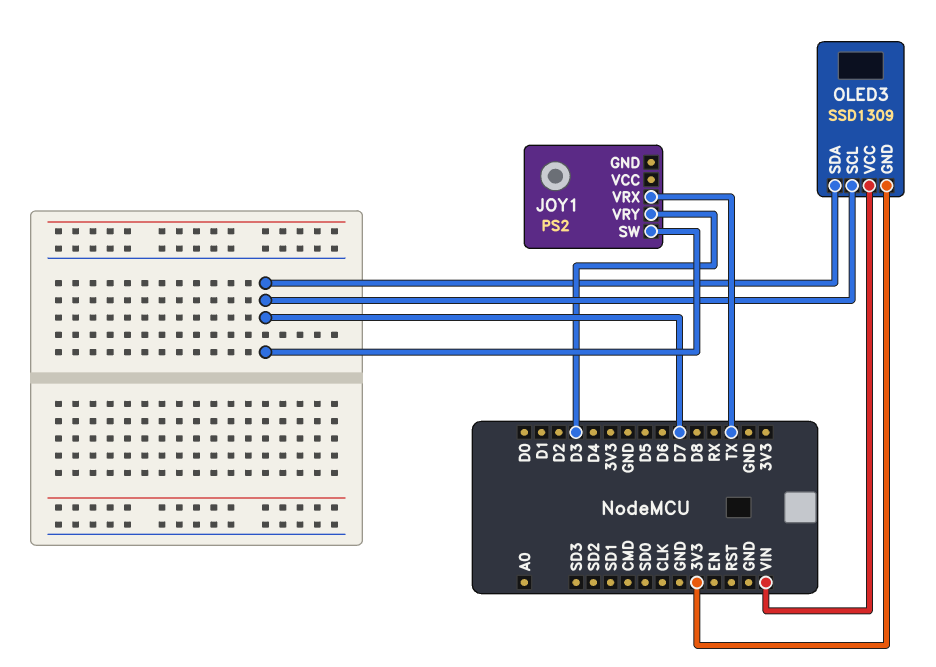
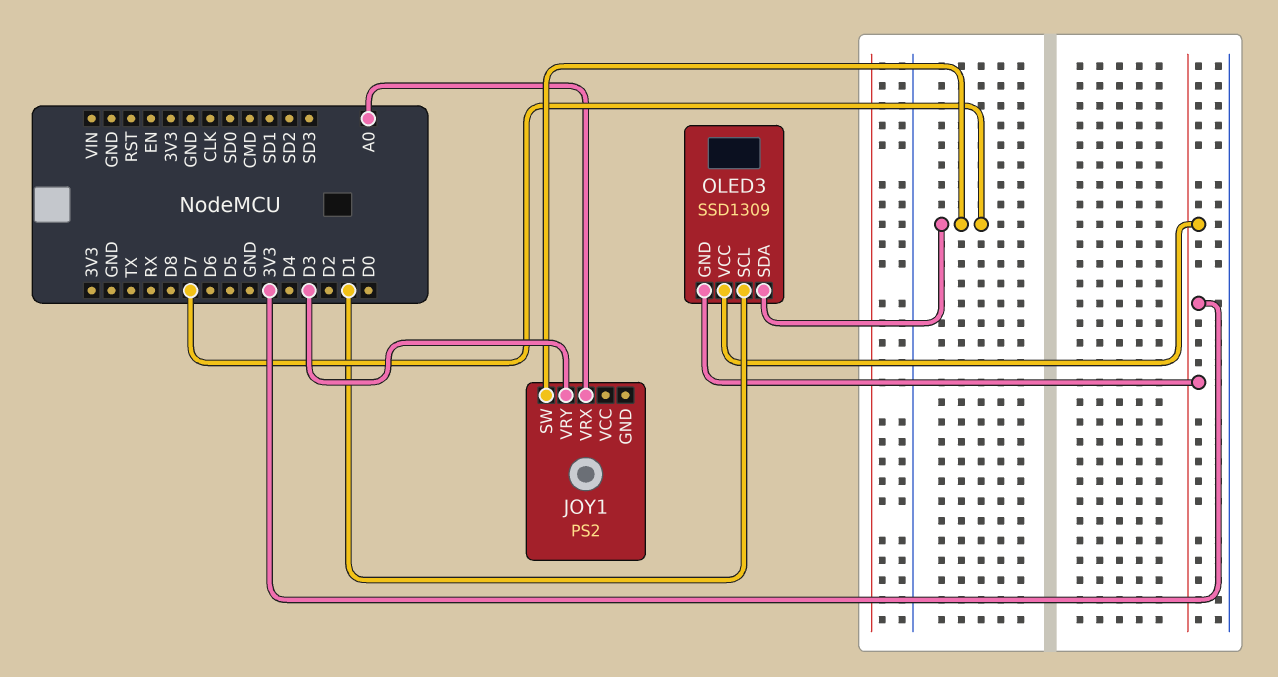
JOY1 pin VRX: TX -> A0
OLED3 pin SCL: D7 -> D1
OLED3 pin VCC: VIN -> 3V3

